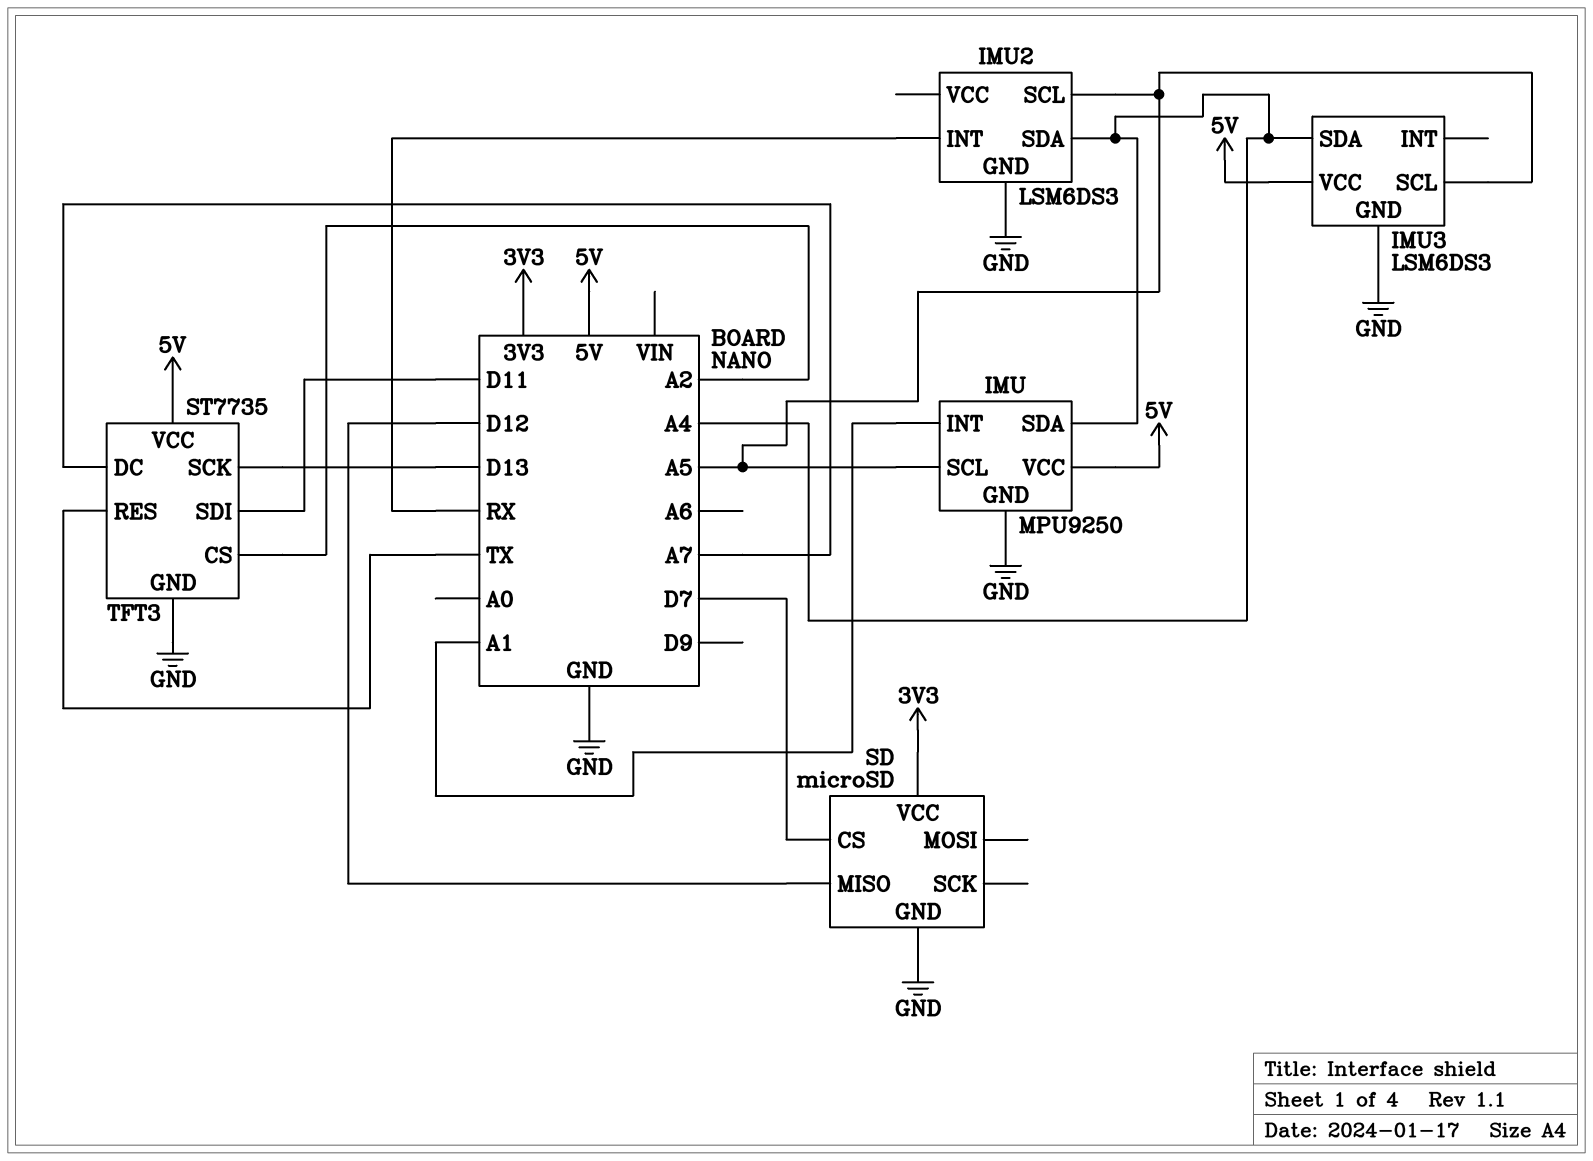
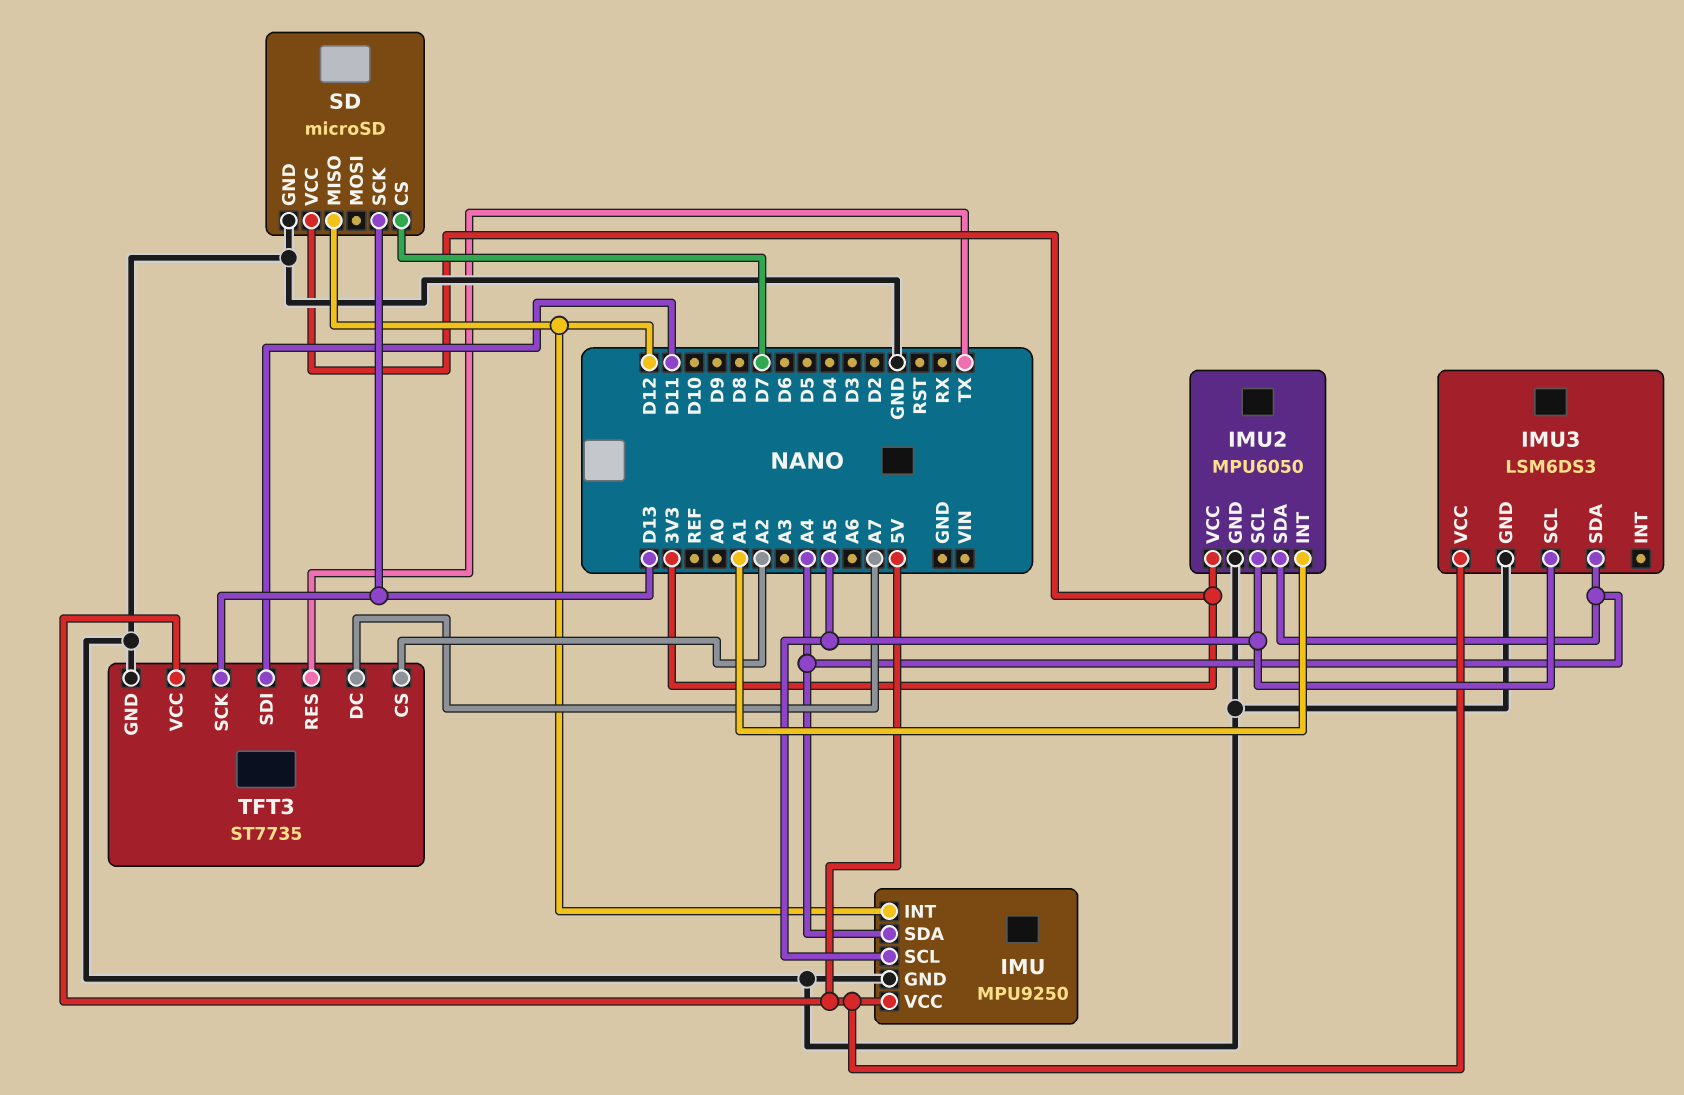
IMU pin INT: A1 -> D12
IMU2: LSM6DS3 -> MPU6050
IMU2 pin INT: RX -> A1
IMU2 pin VCC: none -> 3V3
SD pin SCK: none -> D13

